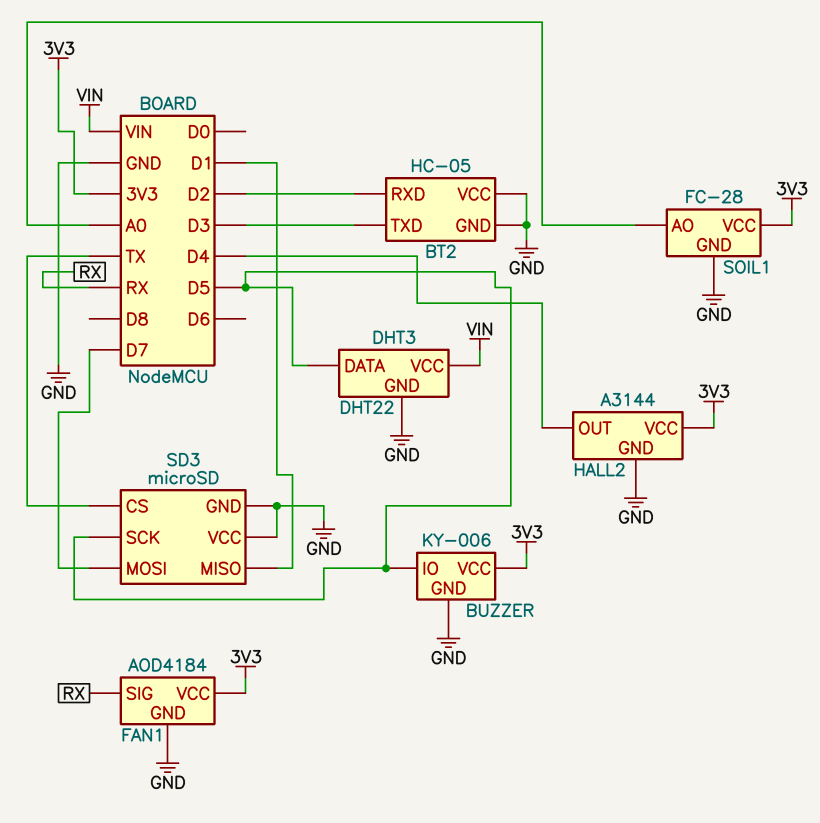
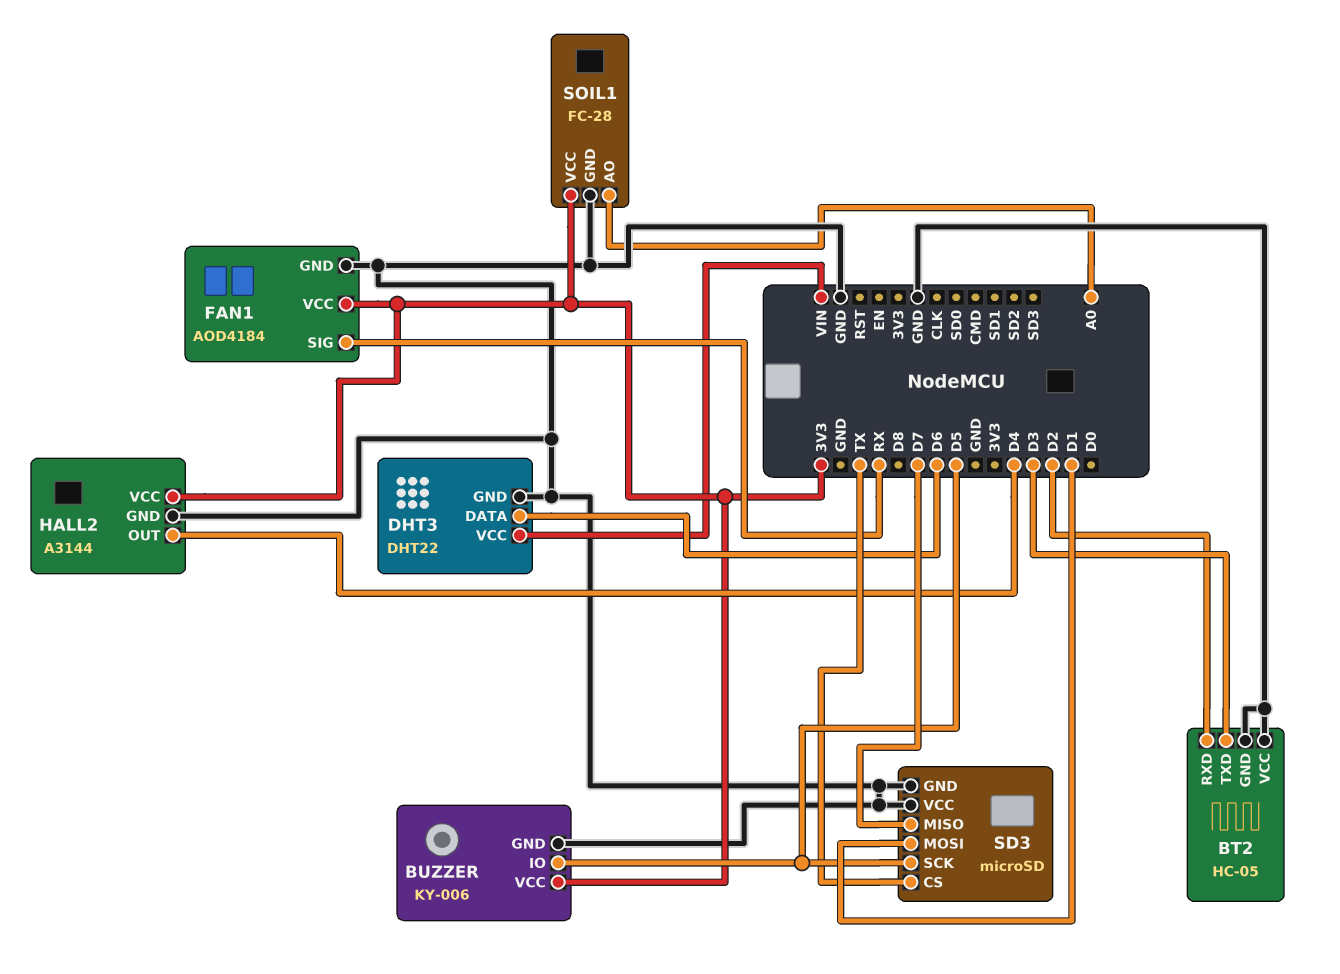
DHT3 pin DATA: D5 -> D6
SD3 pin MISO: D1 -> D7
SD3 pin MOSI: D7 -> D1

